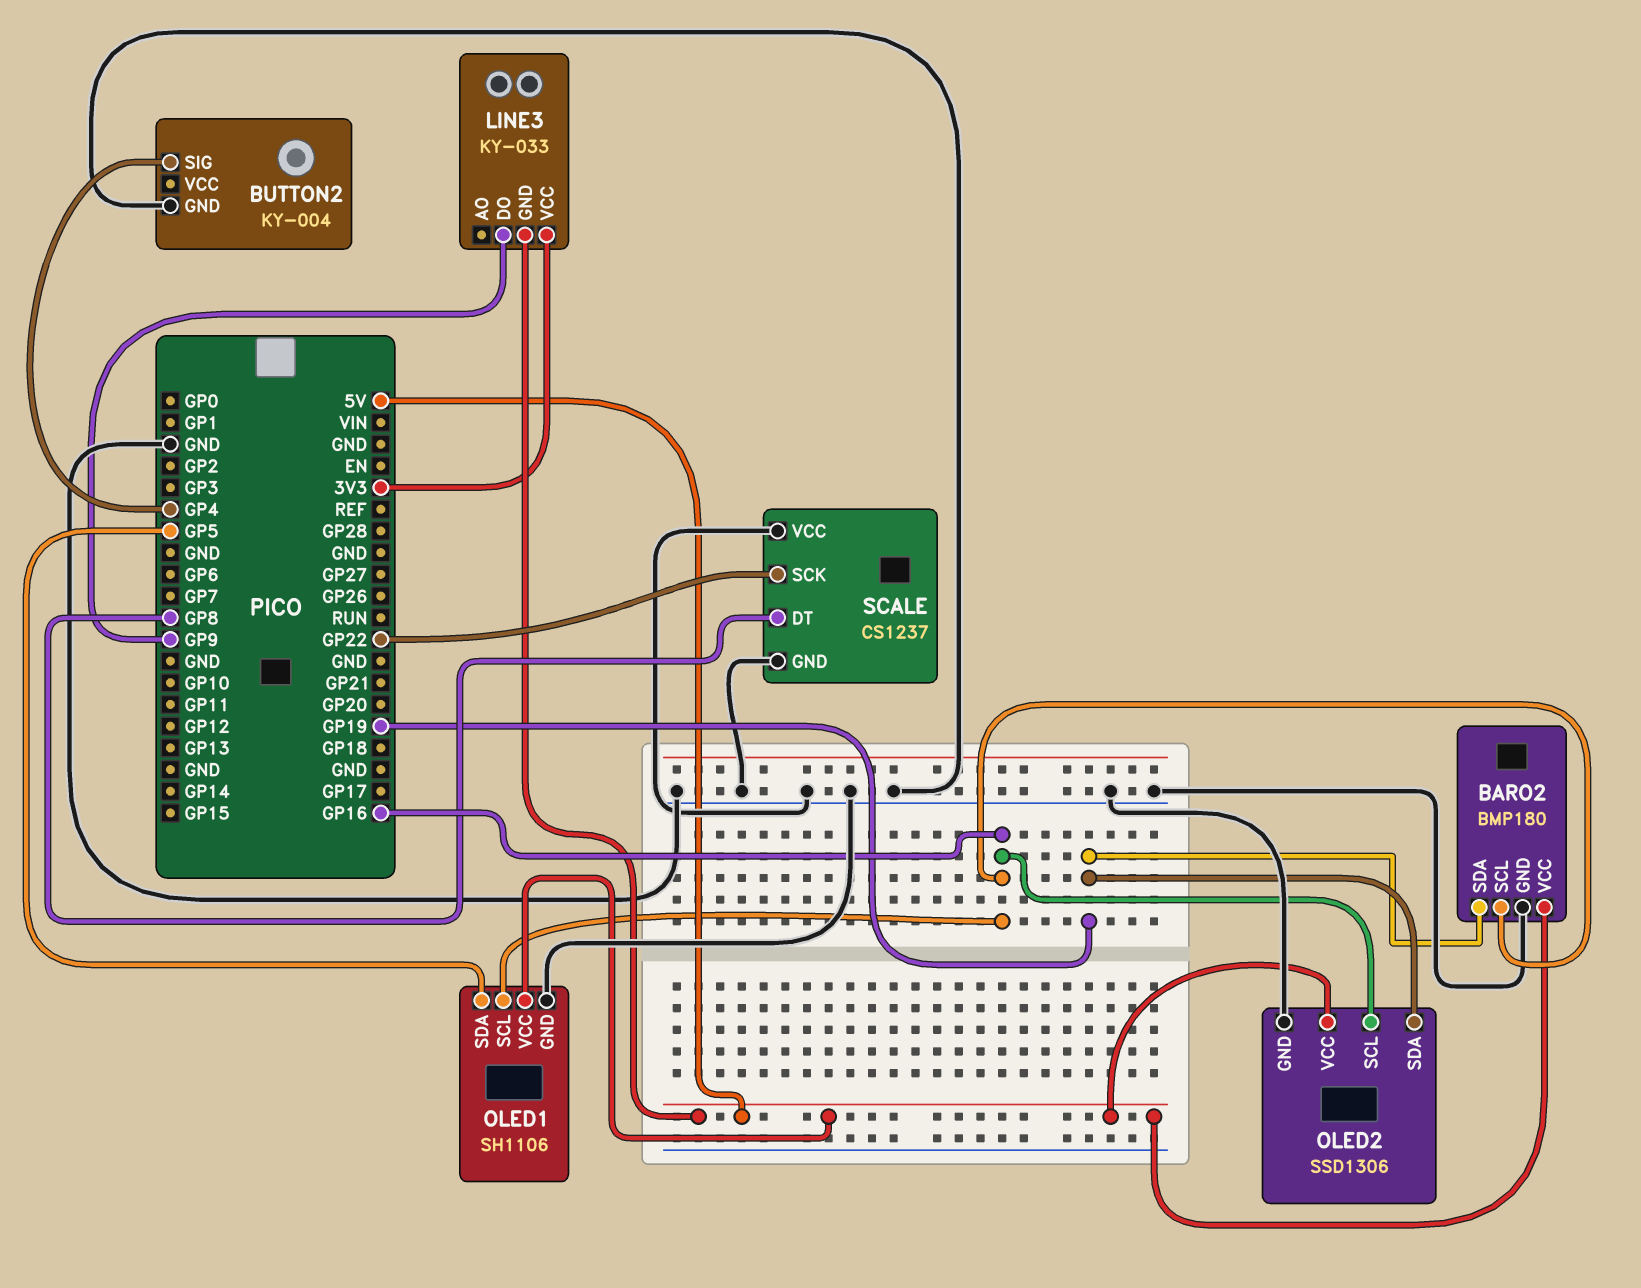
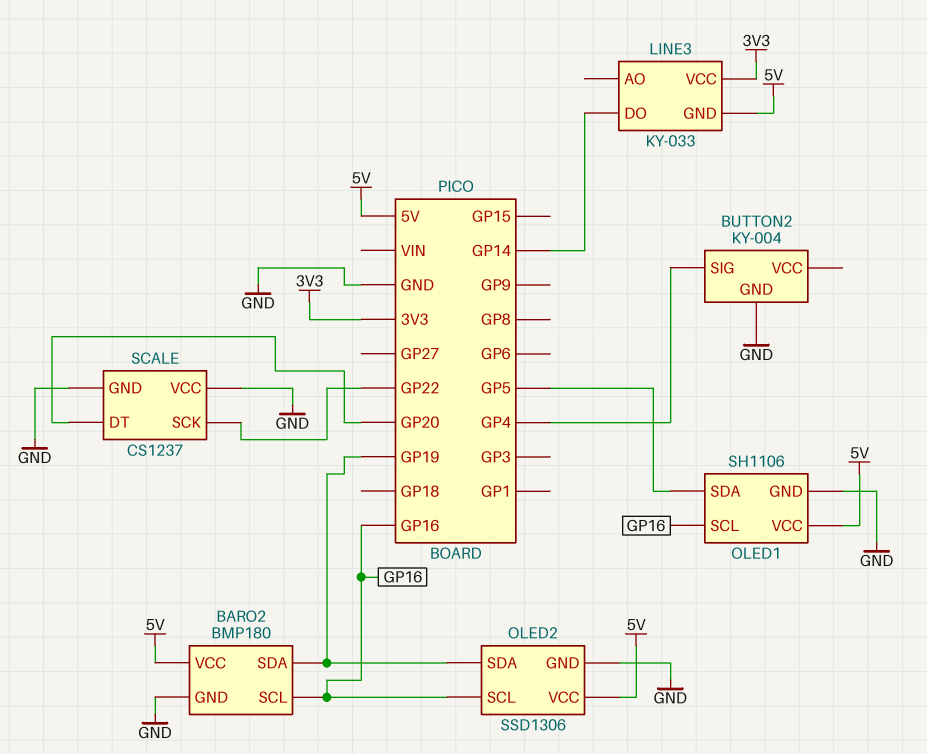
LINE3 pin DO: GP9 -> GP14
SCALE pin DT: GP8 -> GP20

